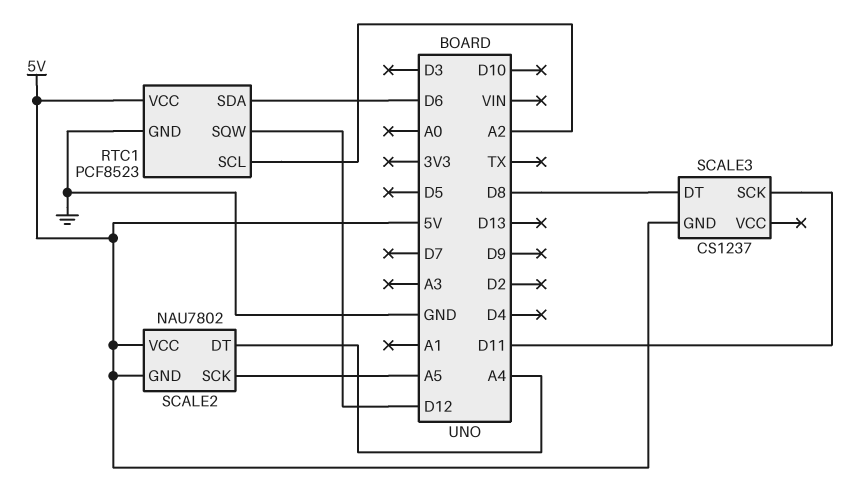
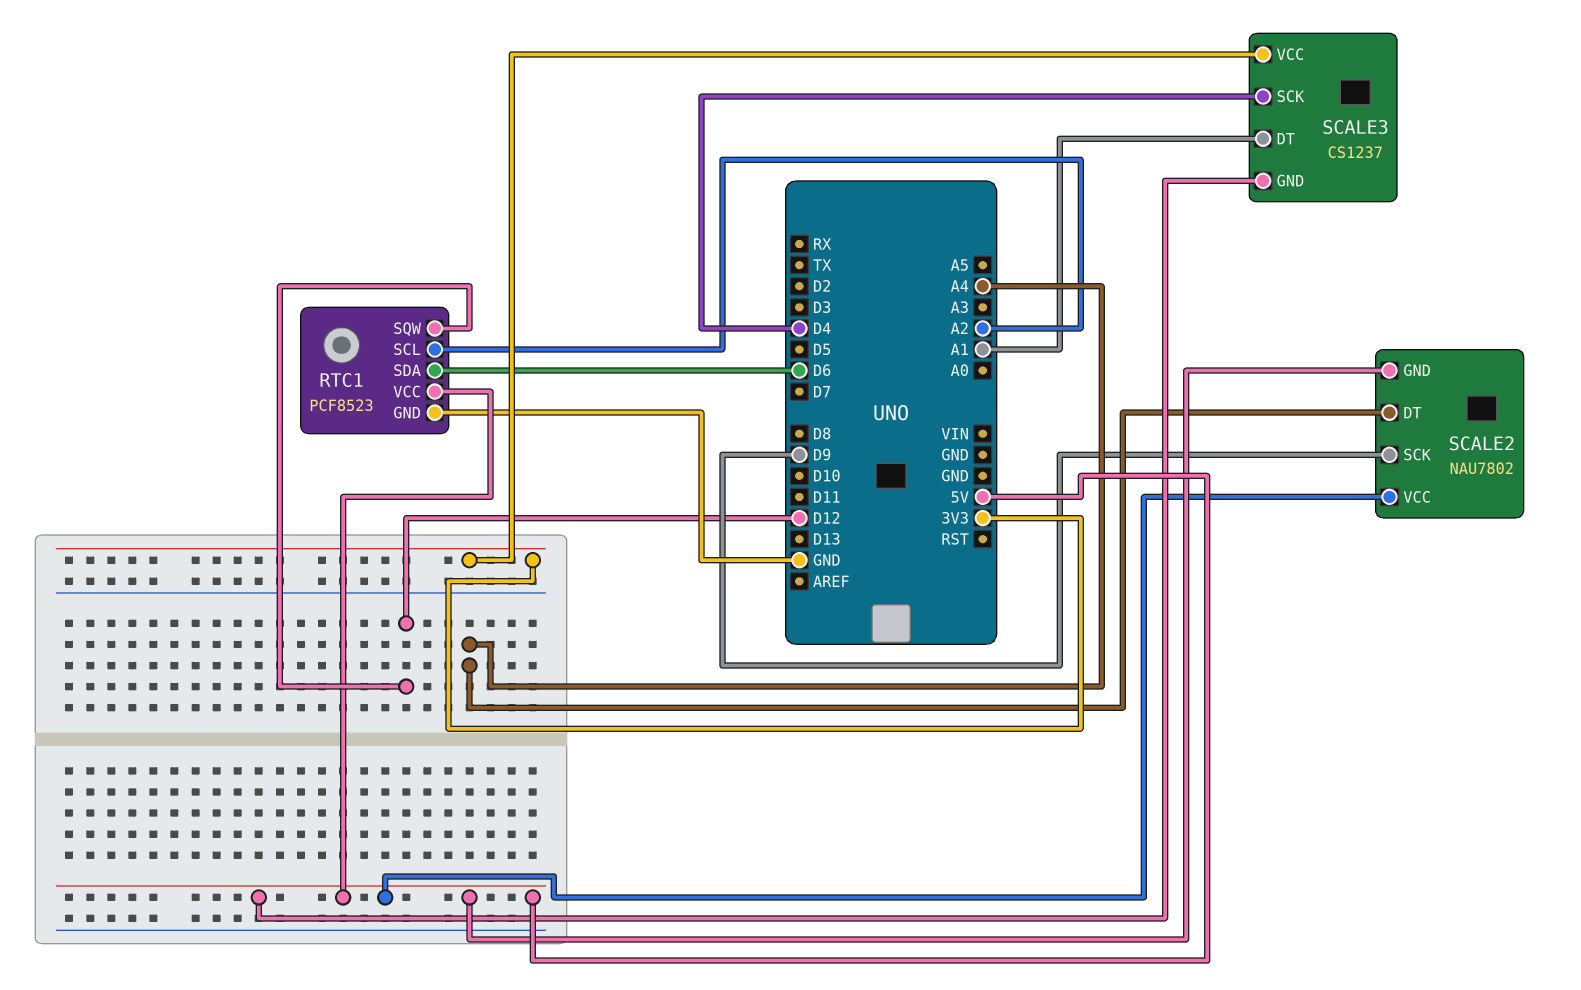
SCALE2 pin SCK: A5 -> D9
SCALE3 pin DT: D8 -> A1
SCALE3 pin SCK: D11 -> D4
SCALE3 pin VCC: none -> 3V3

